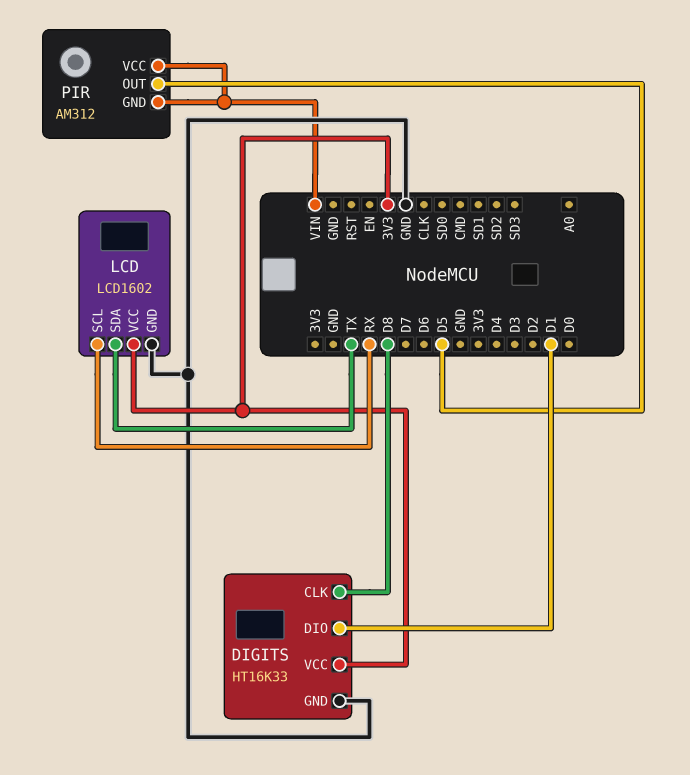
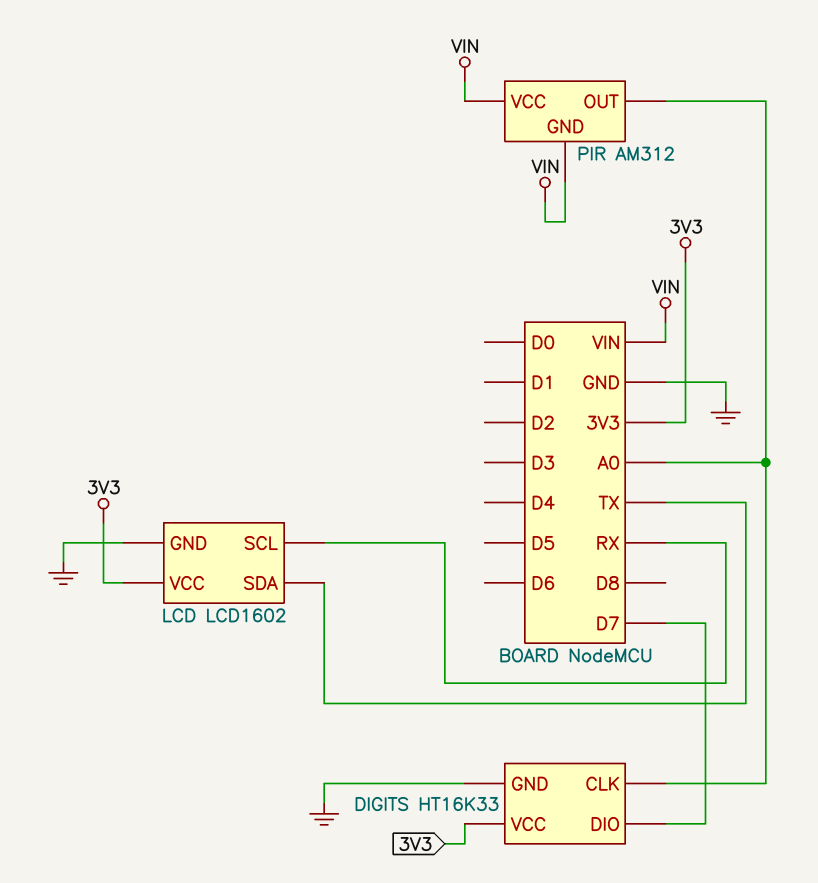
DIGITS pin CLK: D8 -> A0
DIGITS pin DIO: D1 -> D7
PIR pin OUT: D5 -> A0

